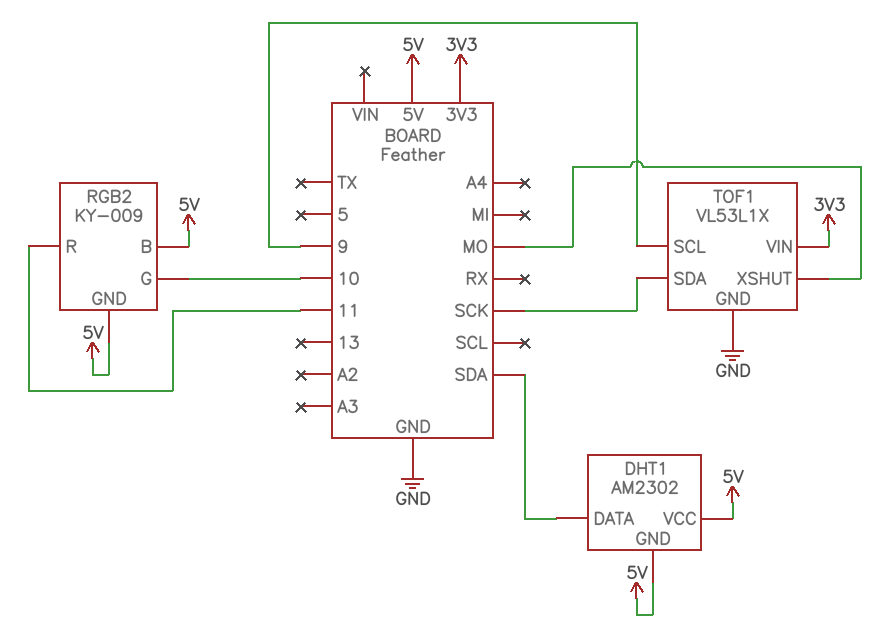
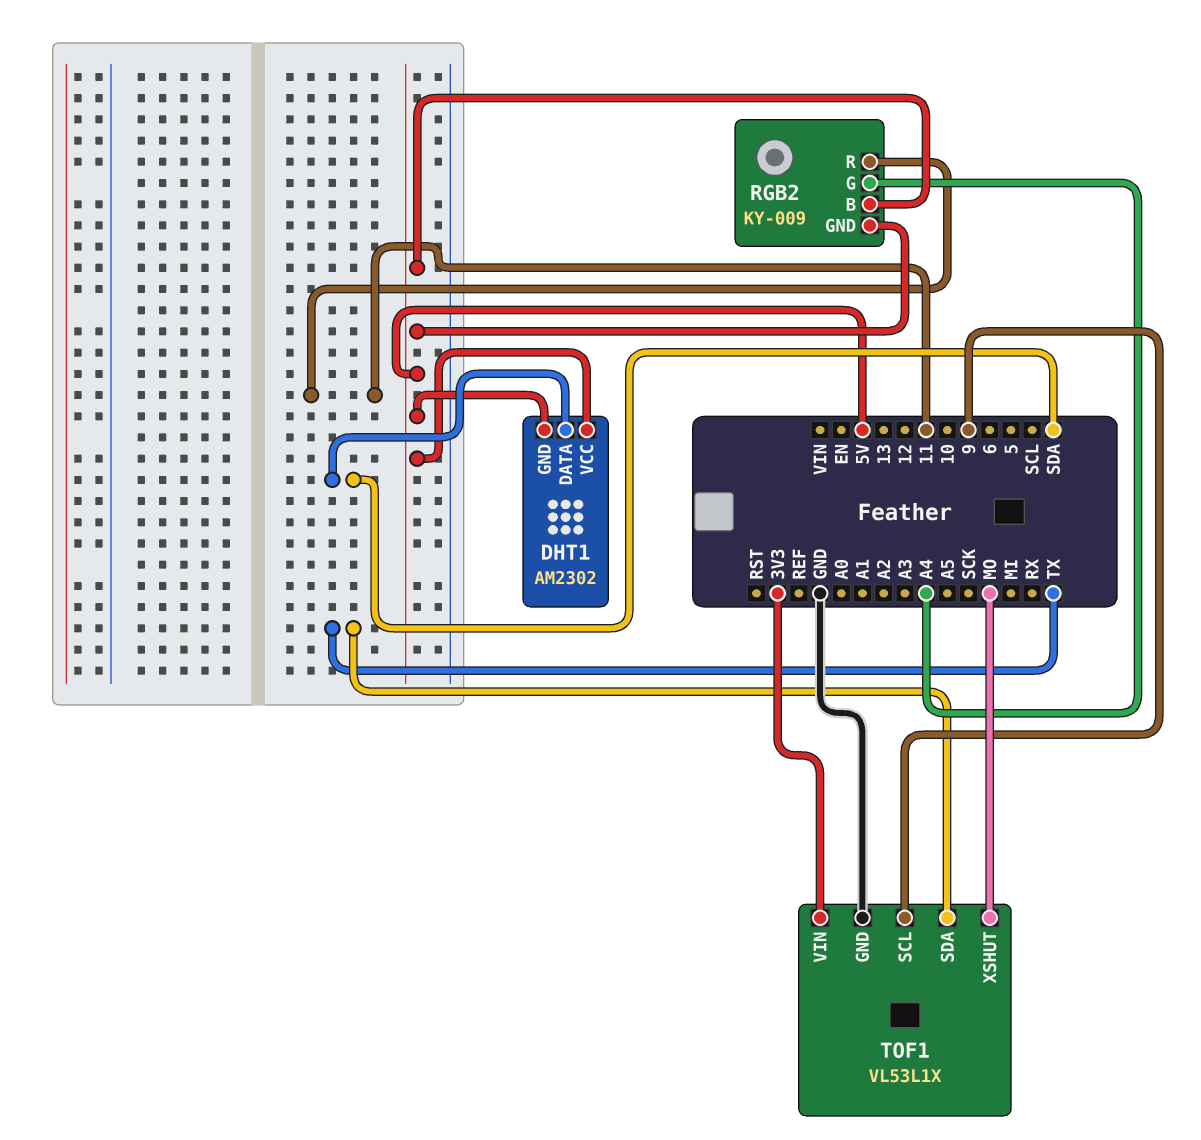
RGB2 pin G: 10 -> A4
TOF1 pin SDA: SCK -> TX

